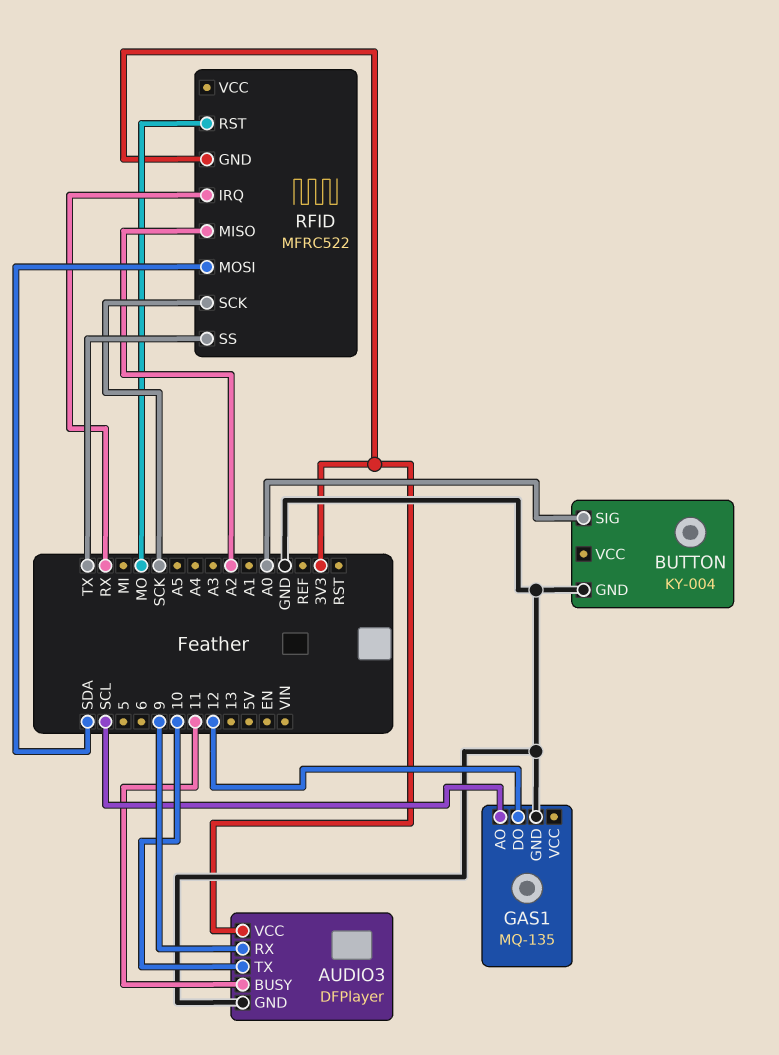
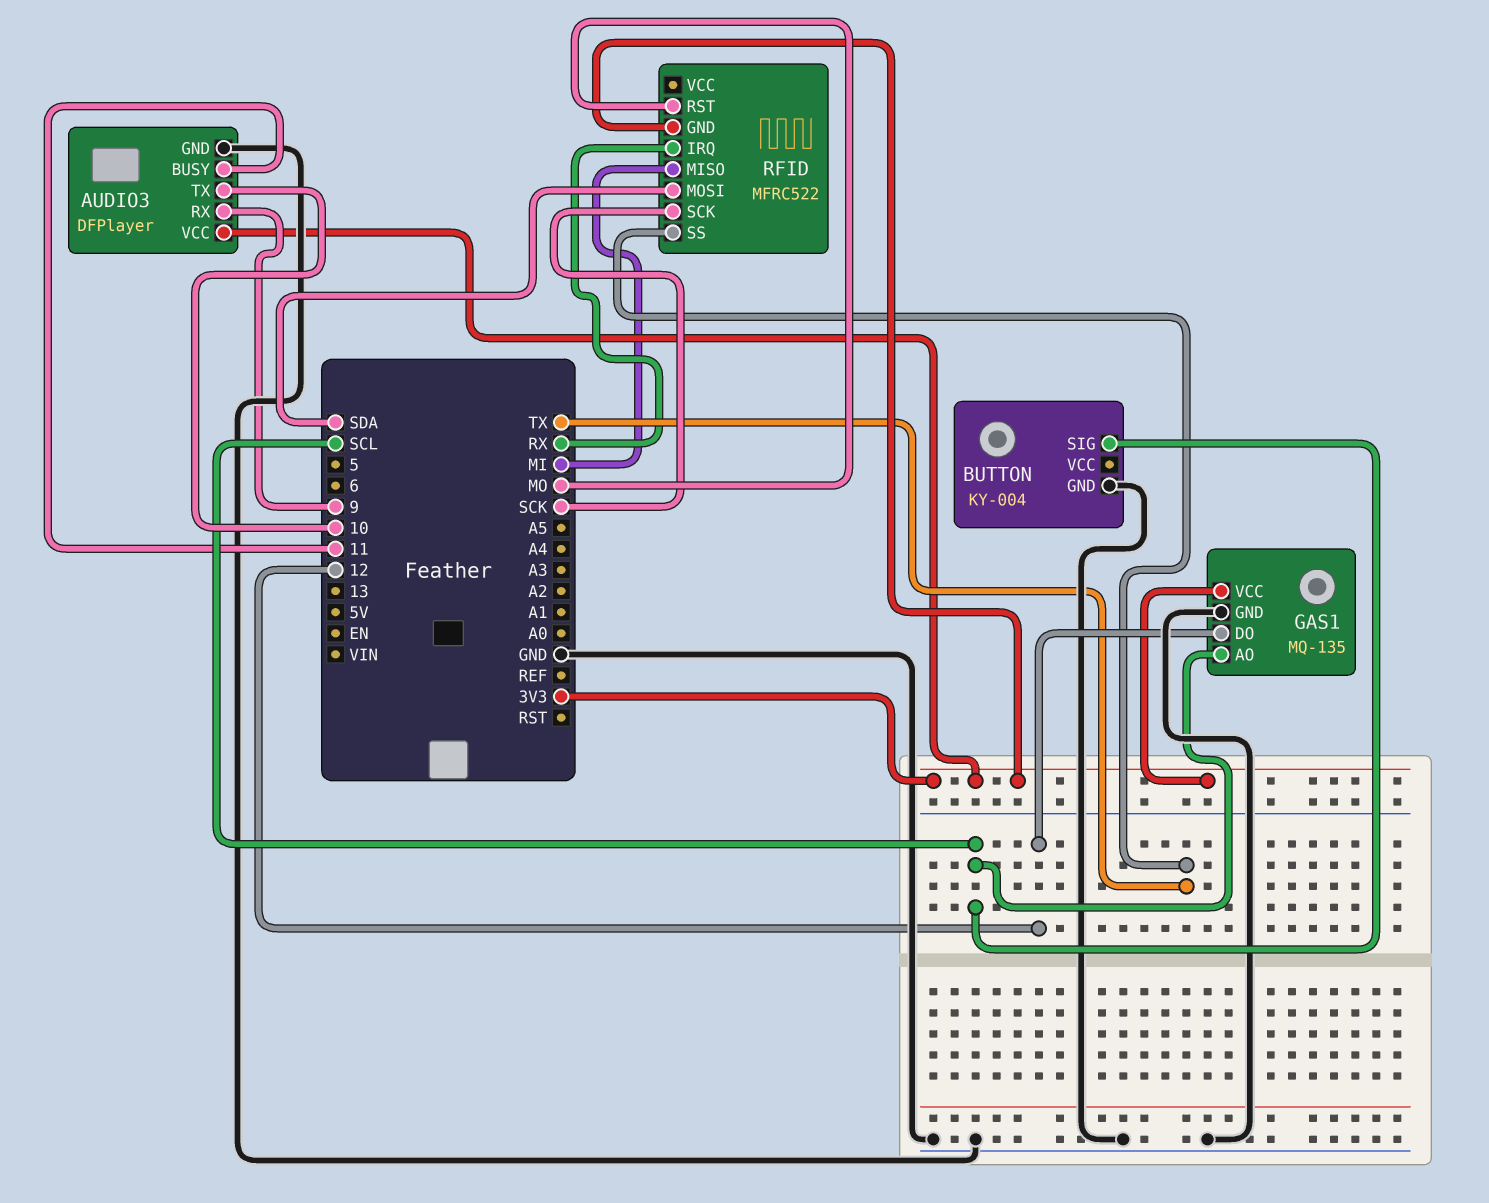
BUTTON pin SIG: A0 -> SCL
GAS1 pin VCC: none -> 3V3
RFID pin MISO: A2 -> MI

